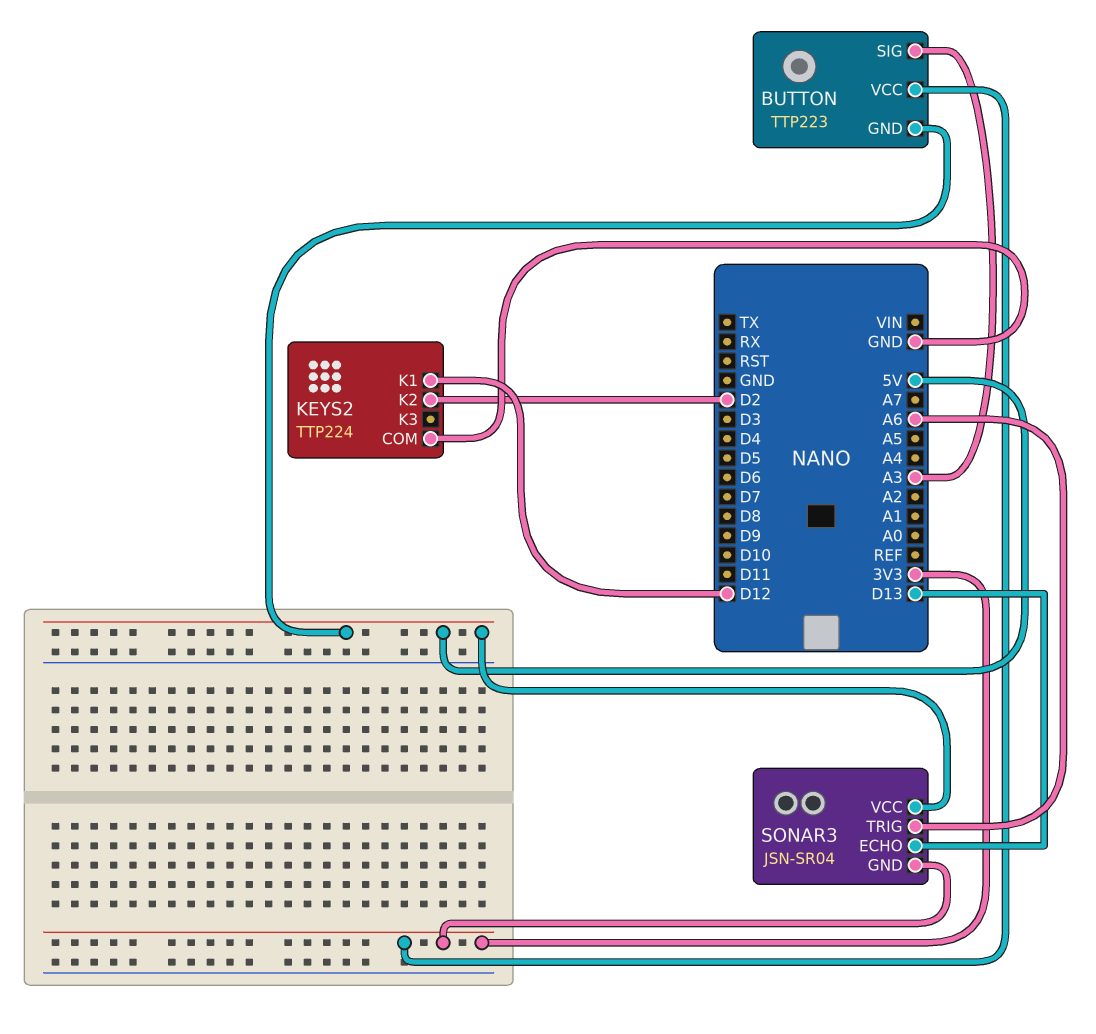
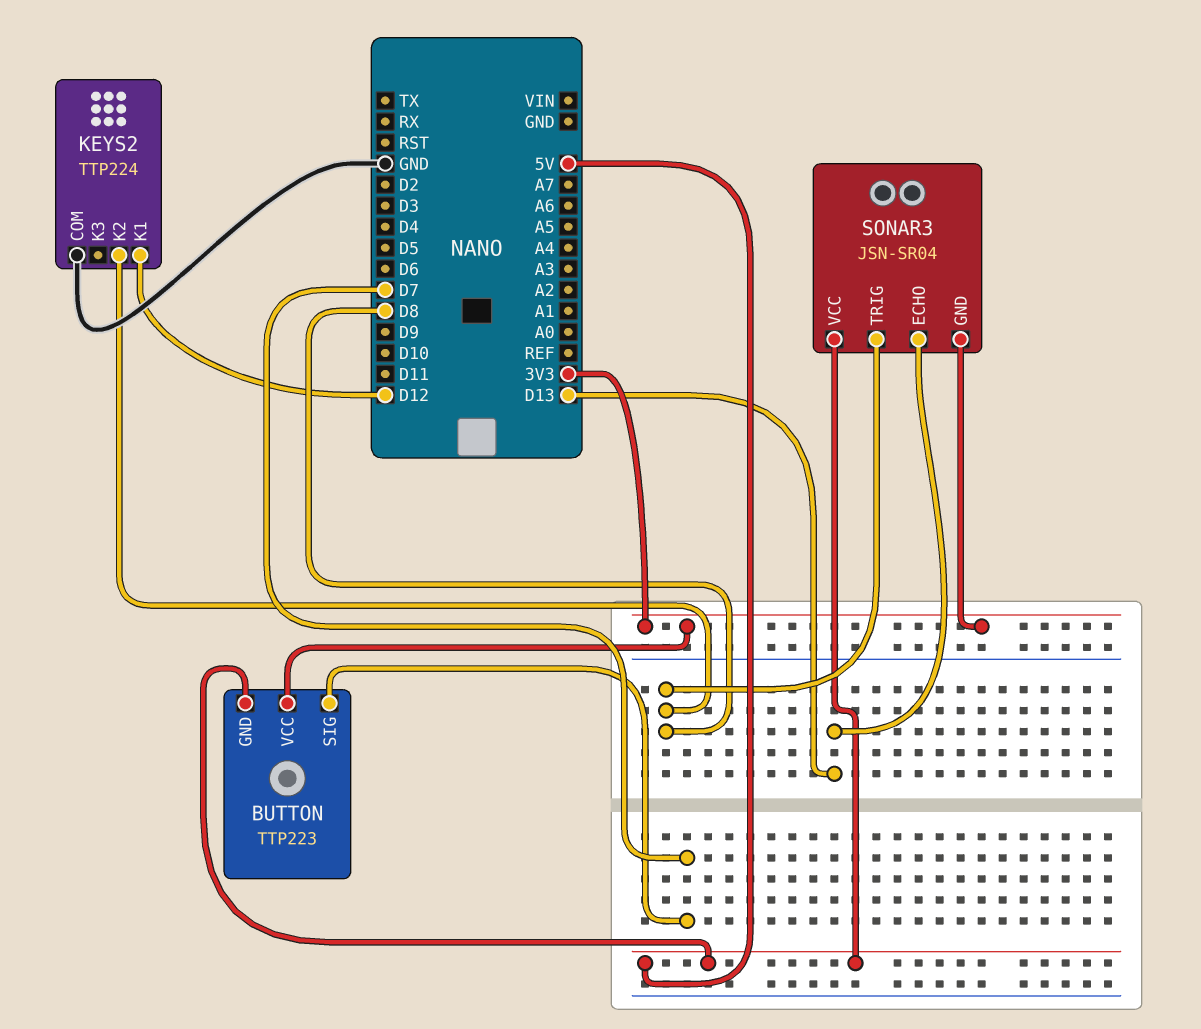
BUTTON pin SIG: A3 -> D7
KEYS2 pin K2: D2 -> D8
SONAR3 pin TRIG: A6 -> D8

